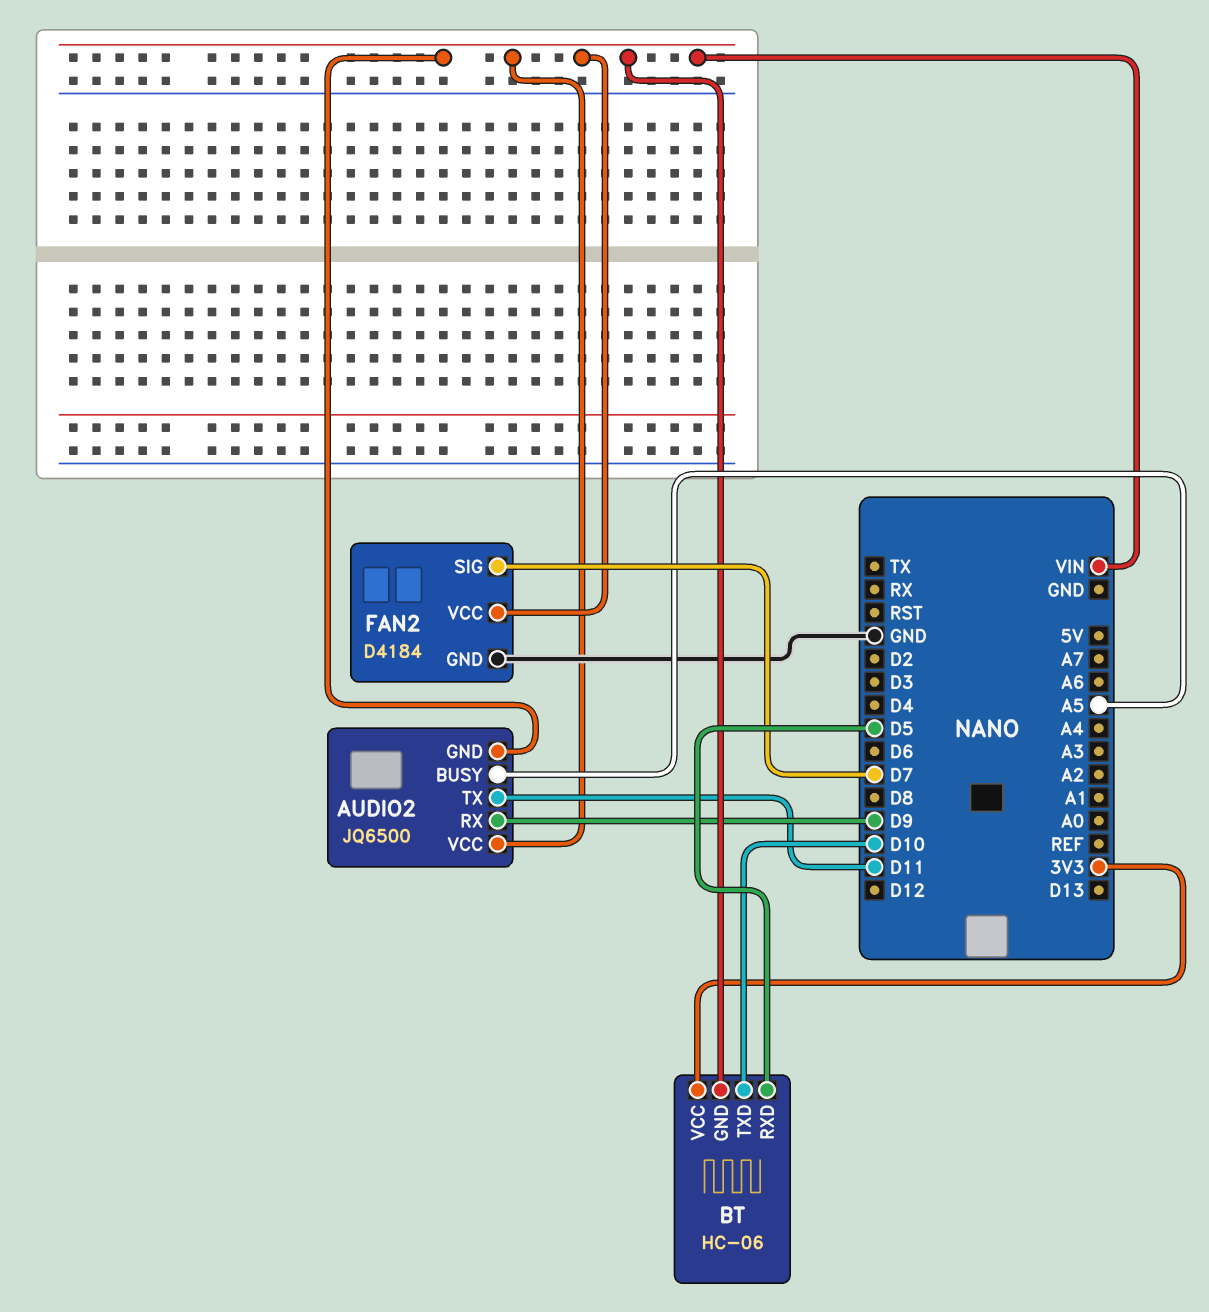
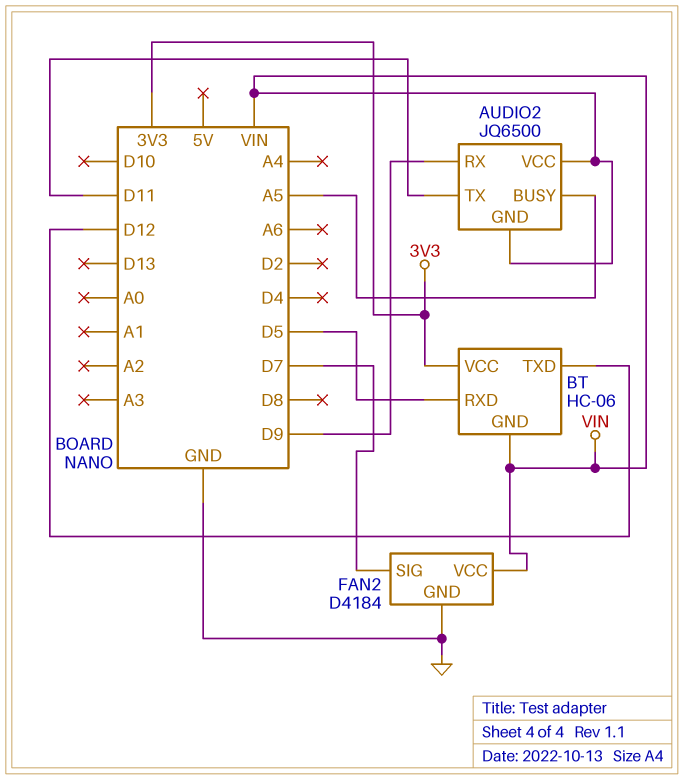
BT pin TXD: D10 -> D12

